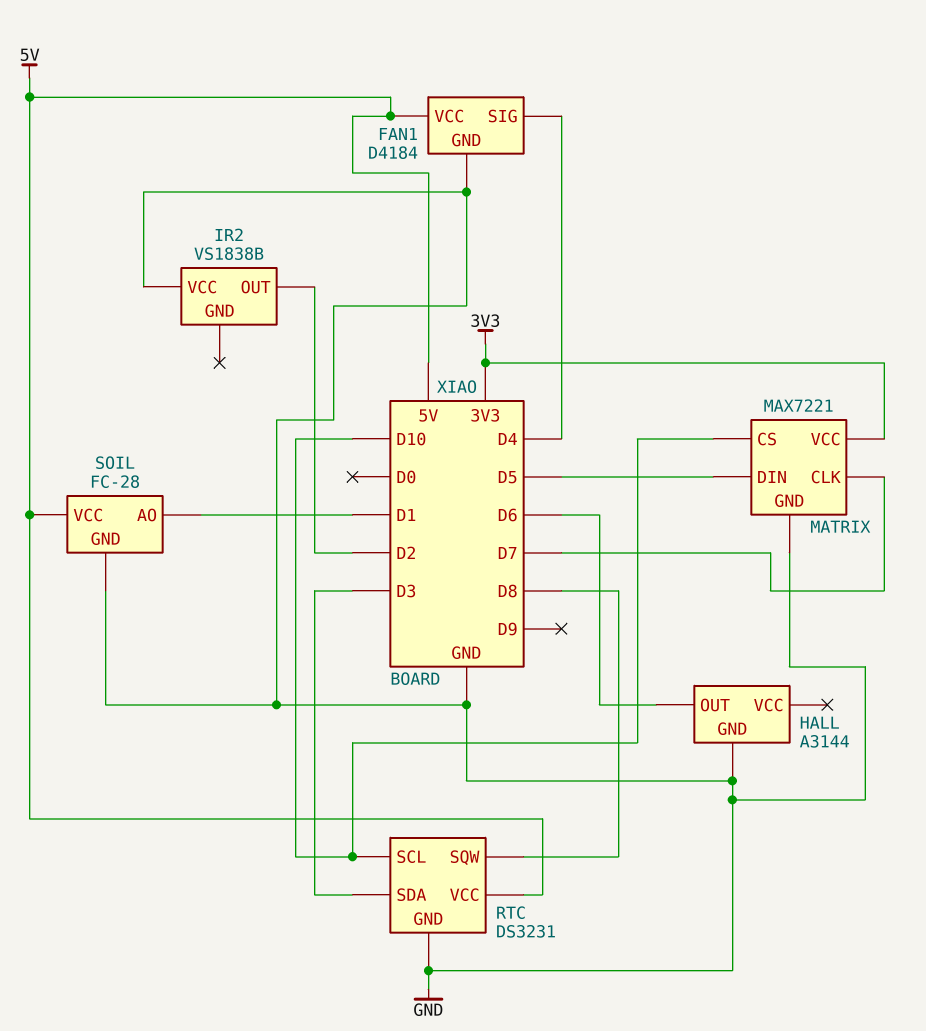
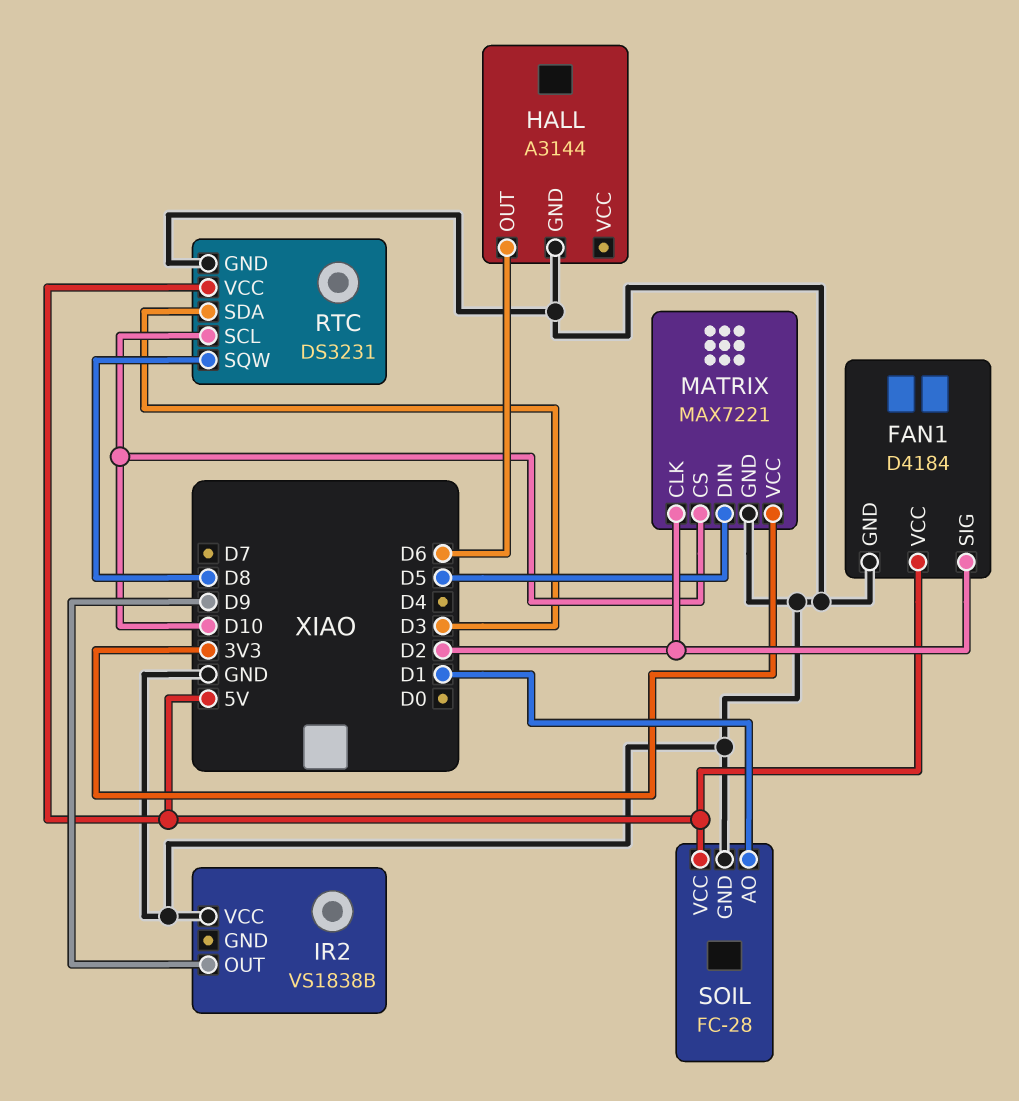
FAN1 pin SIG: D4 -> D2
IR2 pin OUT: D2 -> D9
MATRIX pin CLK: D7 -> D2

